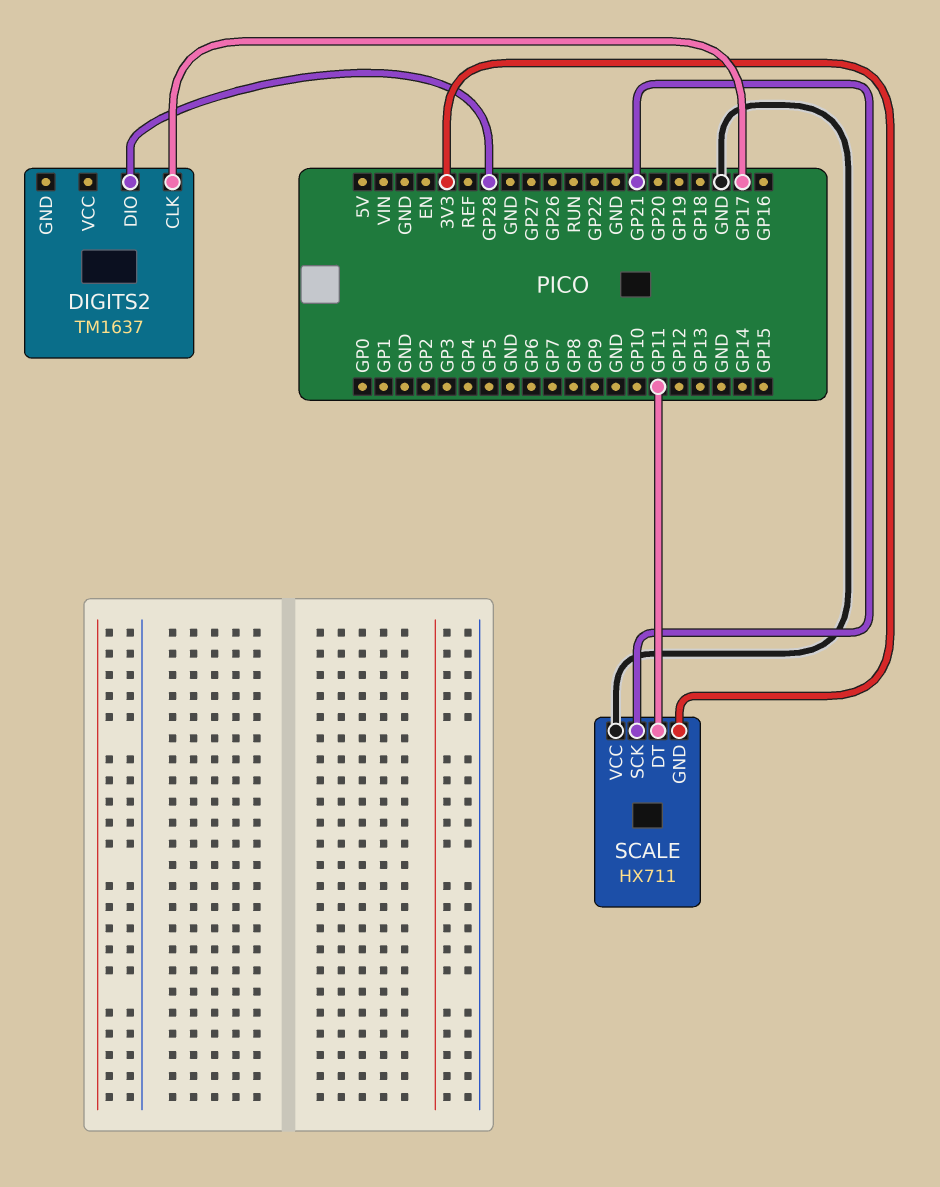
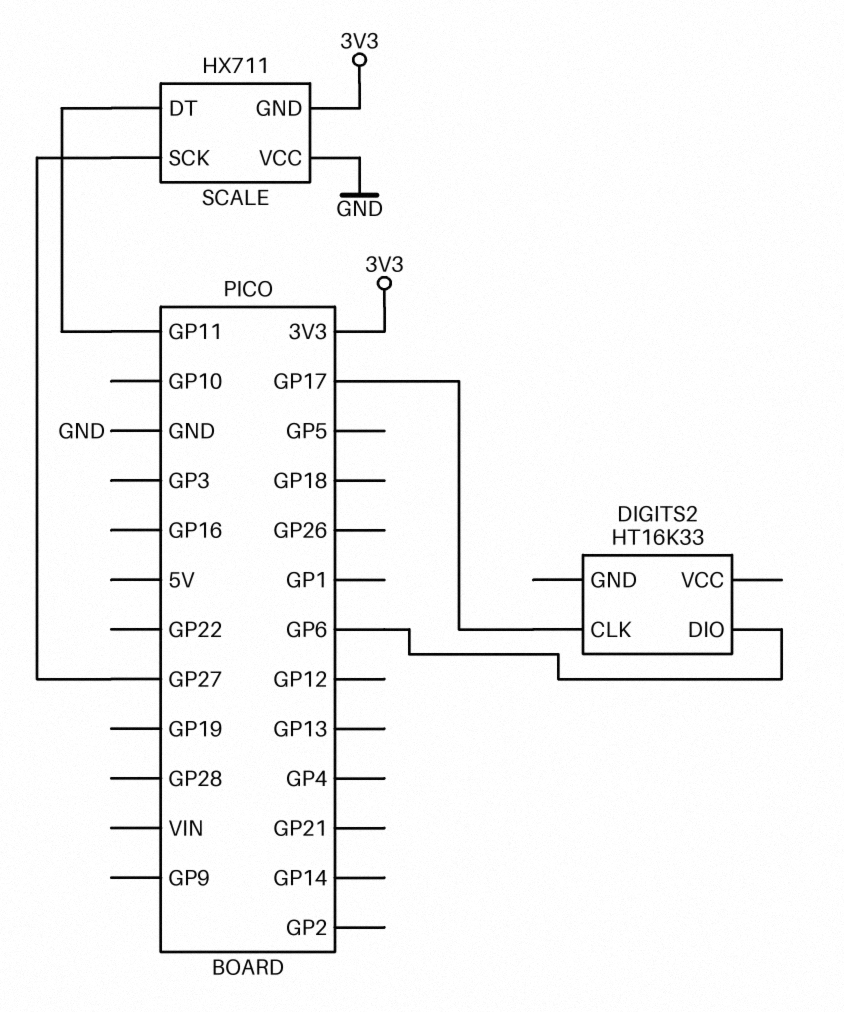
DIGITS2: TM1637 -> HT16K33
DIGITS2 pin DIO: GP28 -> GP6
SCALE pin SCK: GP21 -> GP27

